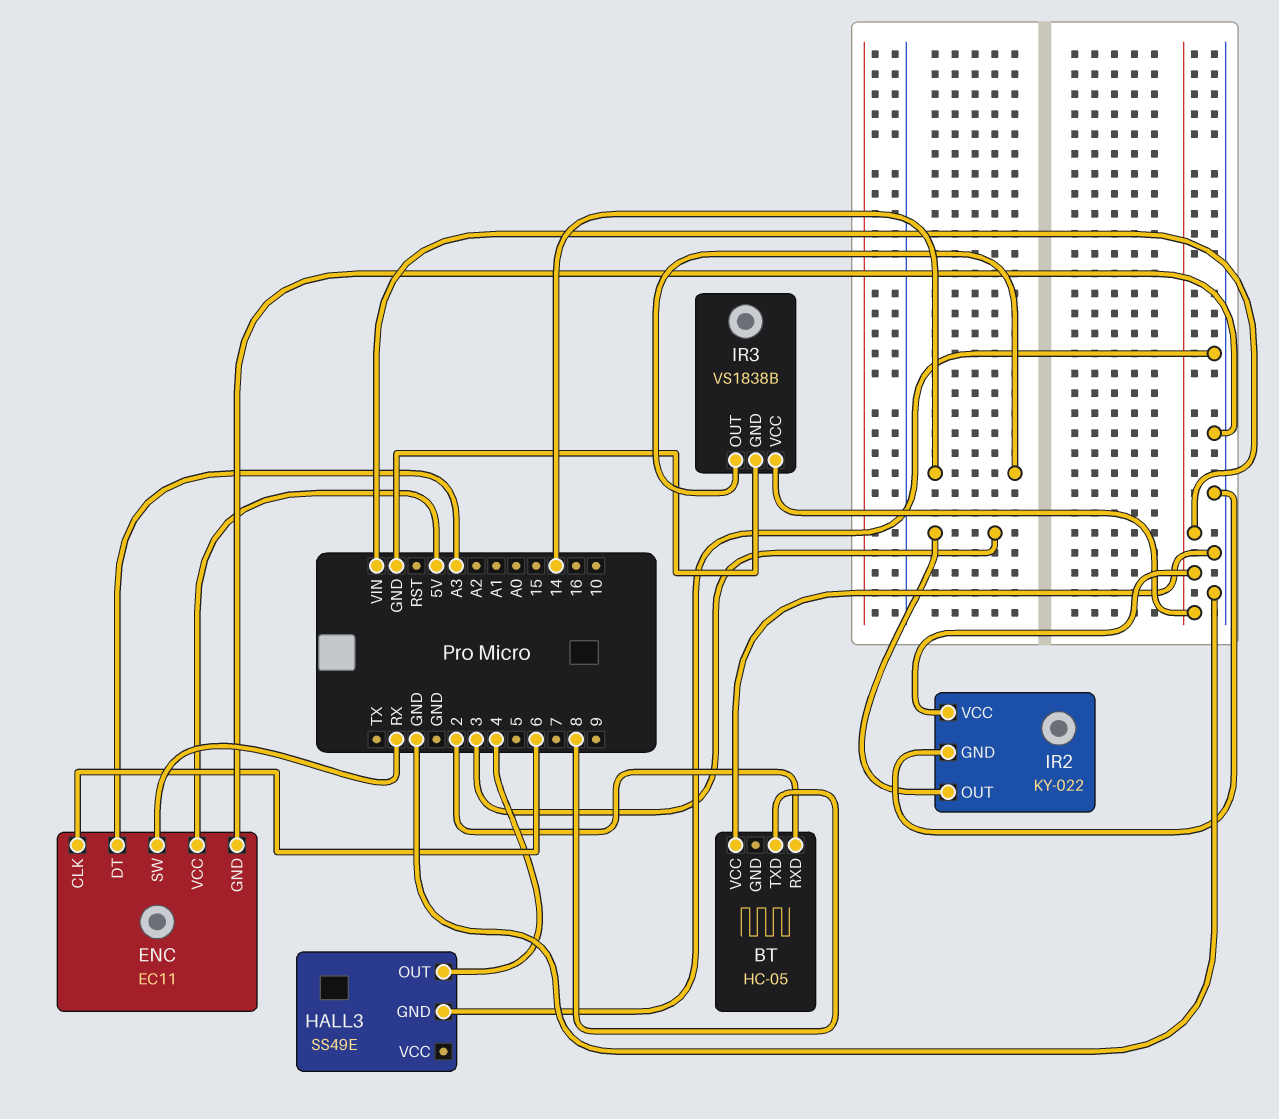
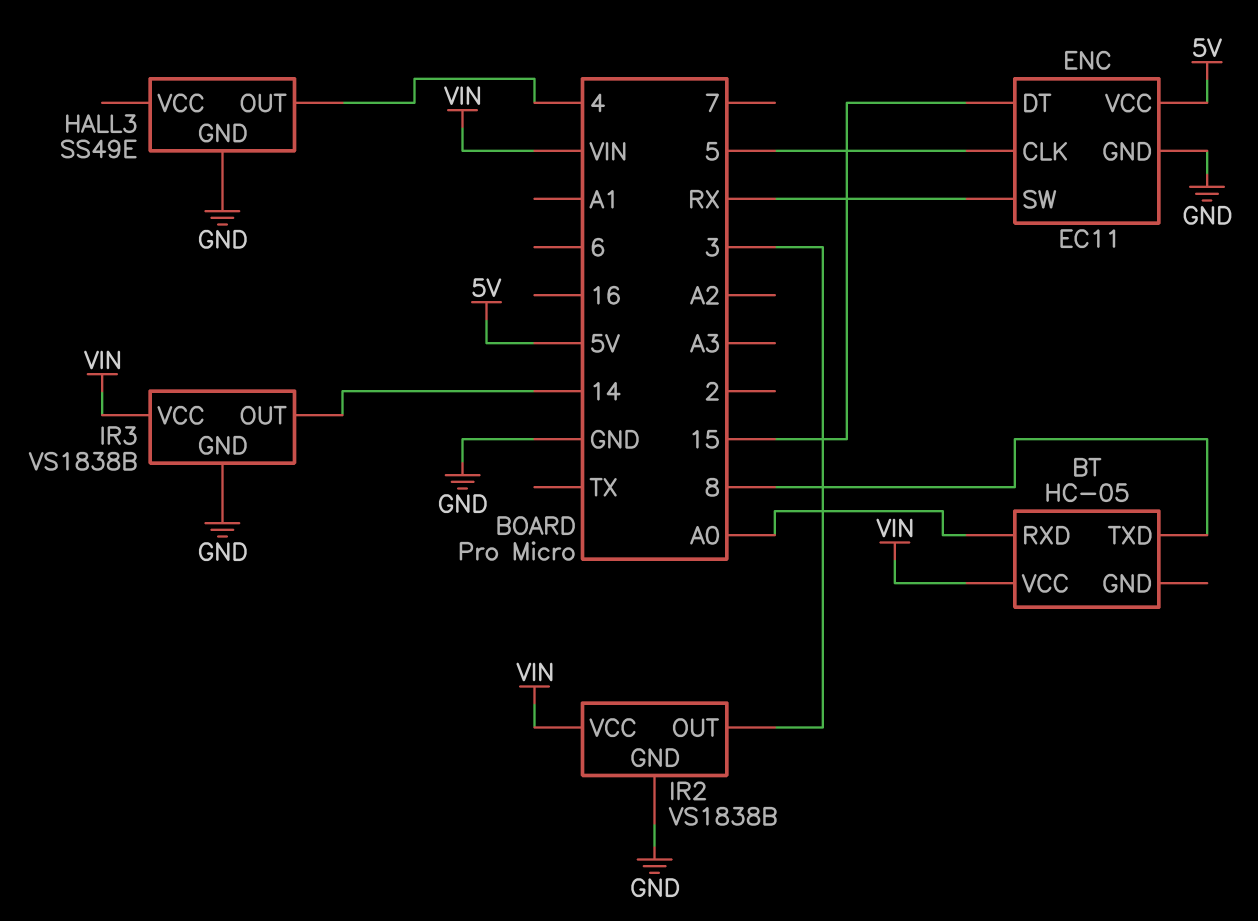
BT pin RXD: 2 -> A0
BT pin VCC: GND -> VIN
ENC pin CLK: 6 -> 5
ENC pin DT: A3 -> 15
IR2: KY-022 -> VS1838B

